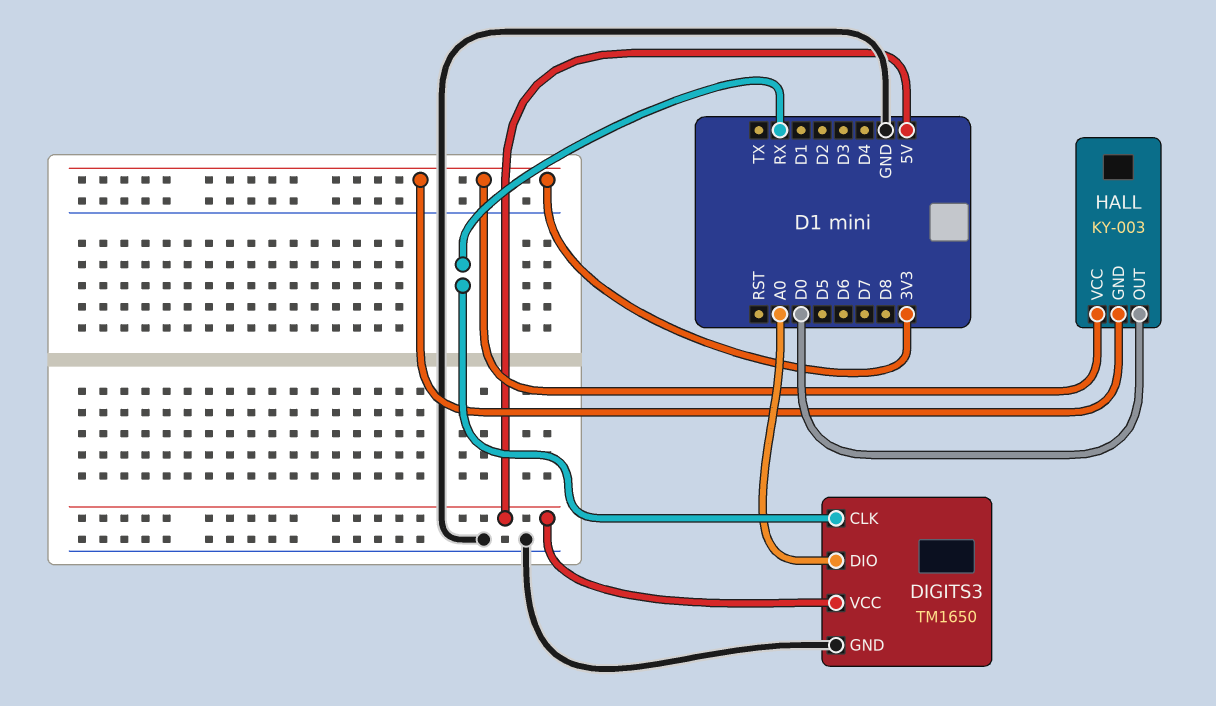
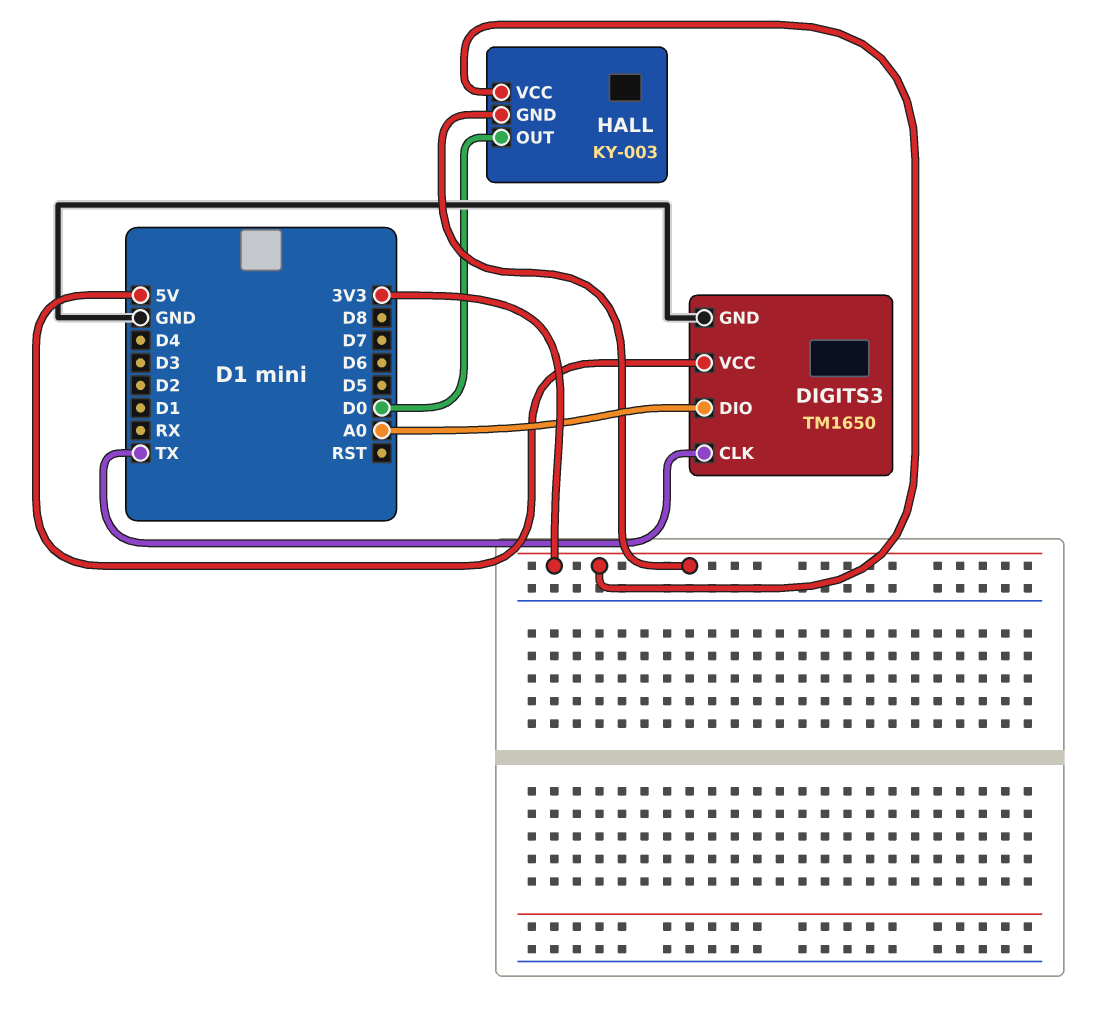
DIGITS3 pin CLK: RX -> TX

